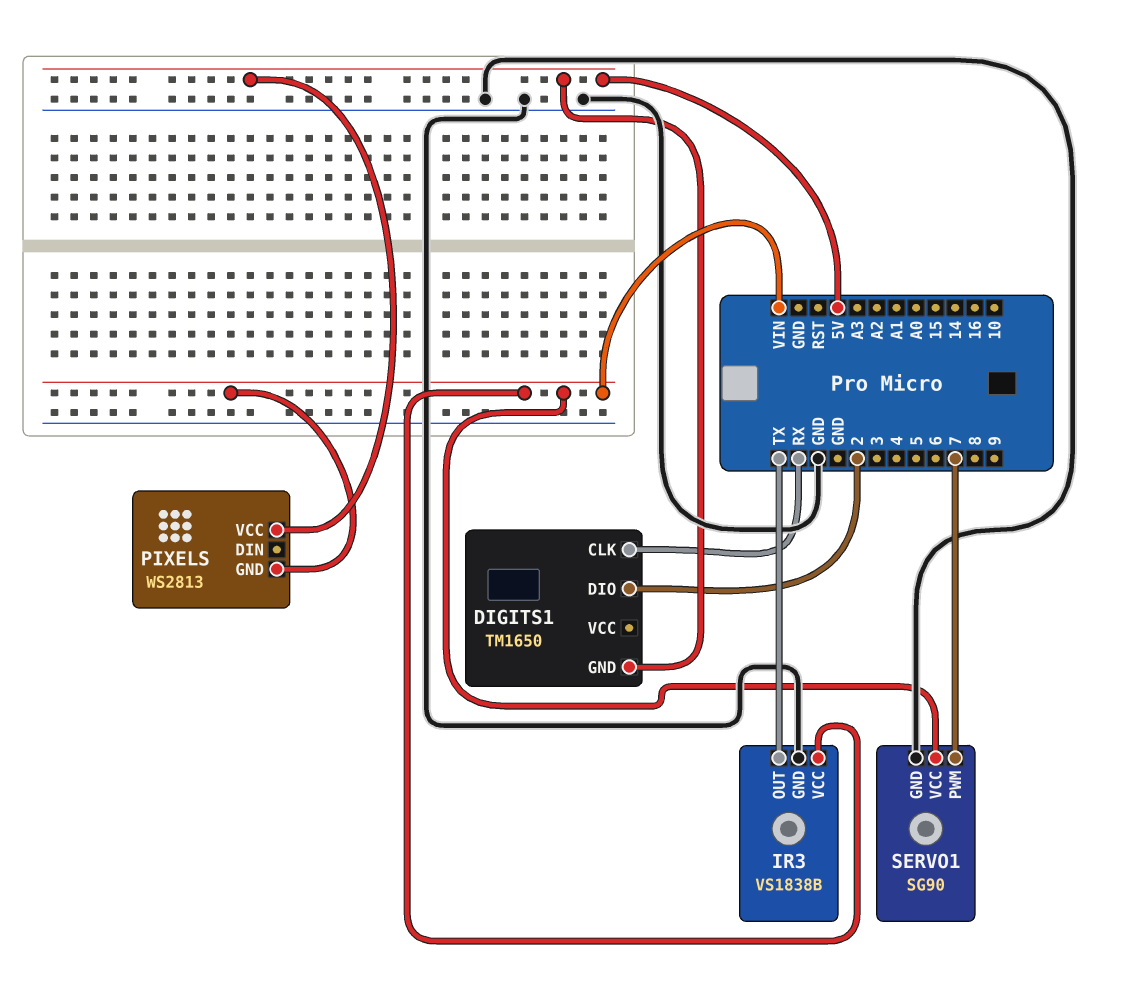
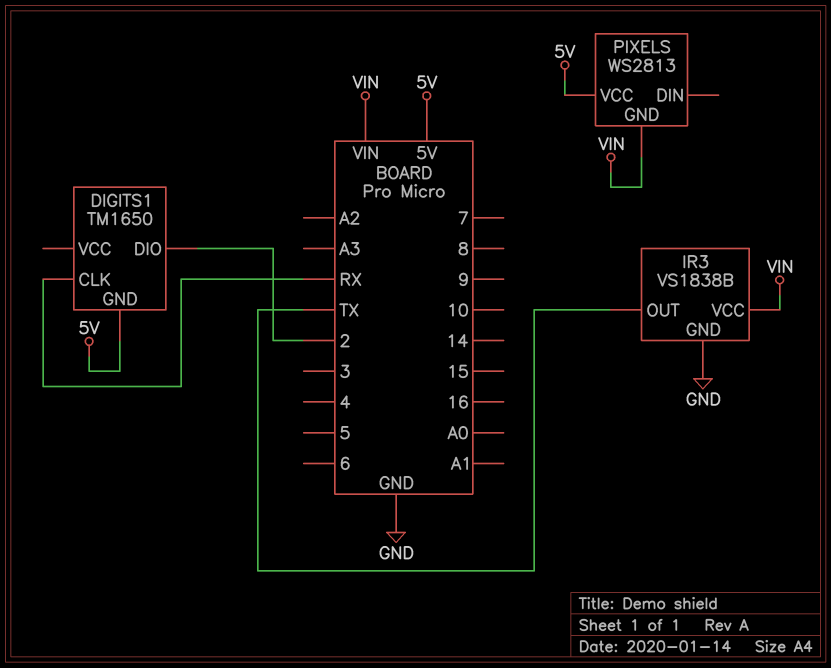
SERVO1: SG90 -> none
SERVO1 pin GND: GND -> none
SERVO1 pin PWM: 7 -> none
SERVO1 pin VCC: VIN -> none

